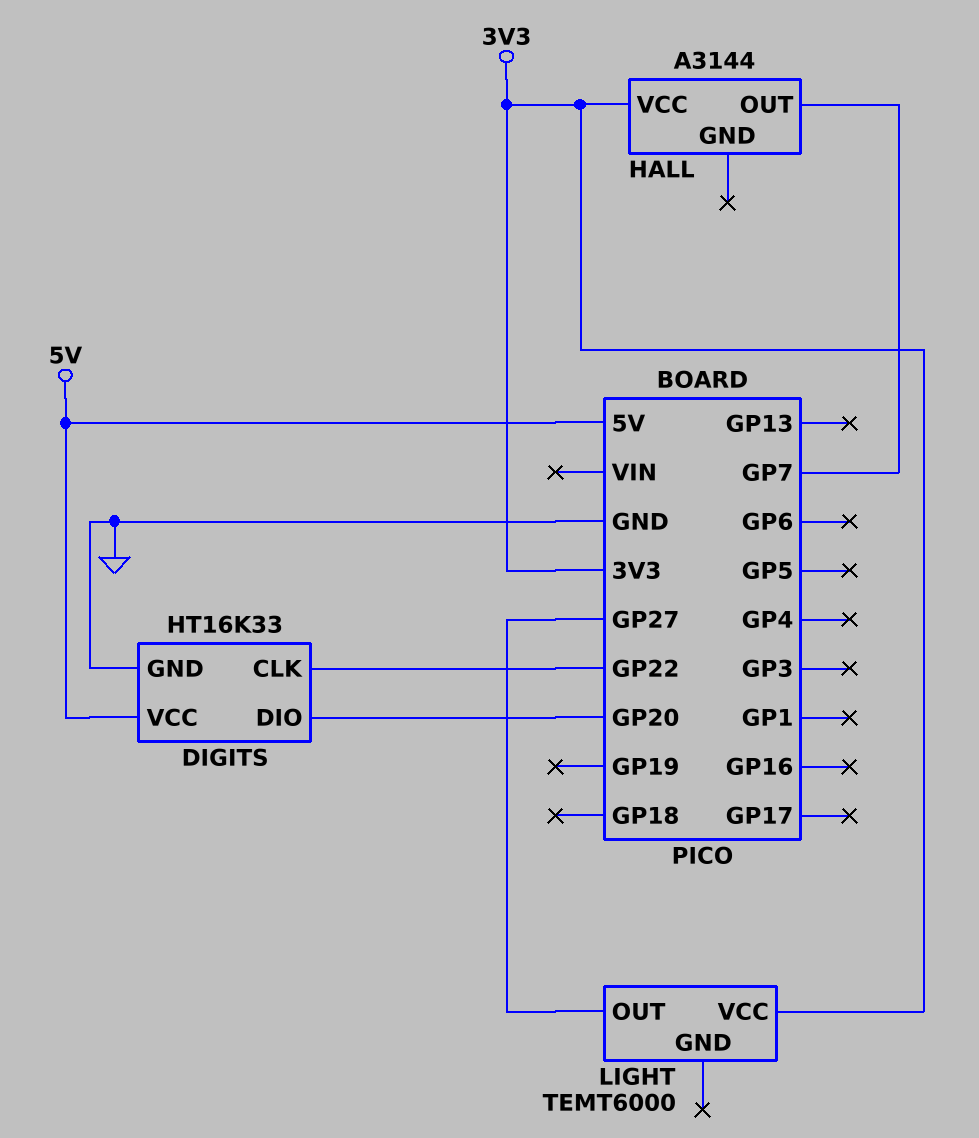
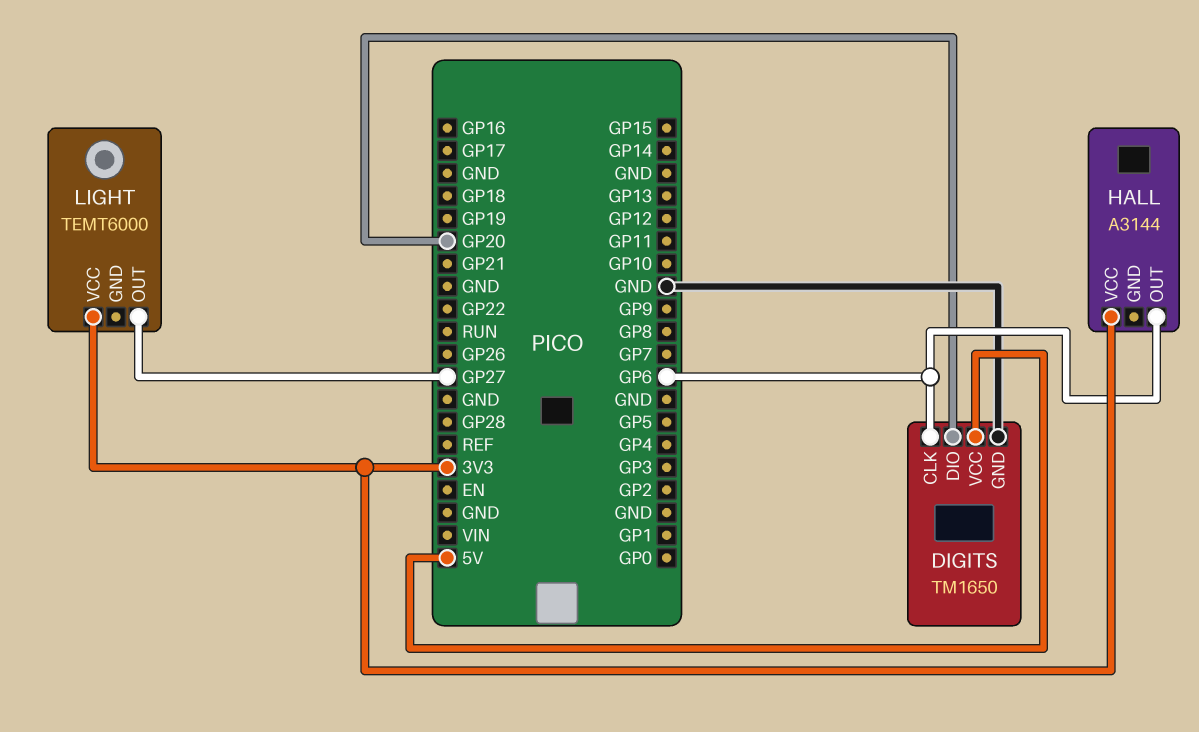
DIGITS: HT16K33 -> TM1650
DIGITS pin CLK: GP22 -> GP6
HALL pin OUT: GP7 -> GP6

